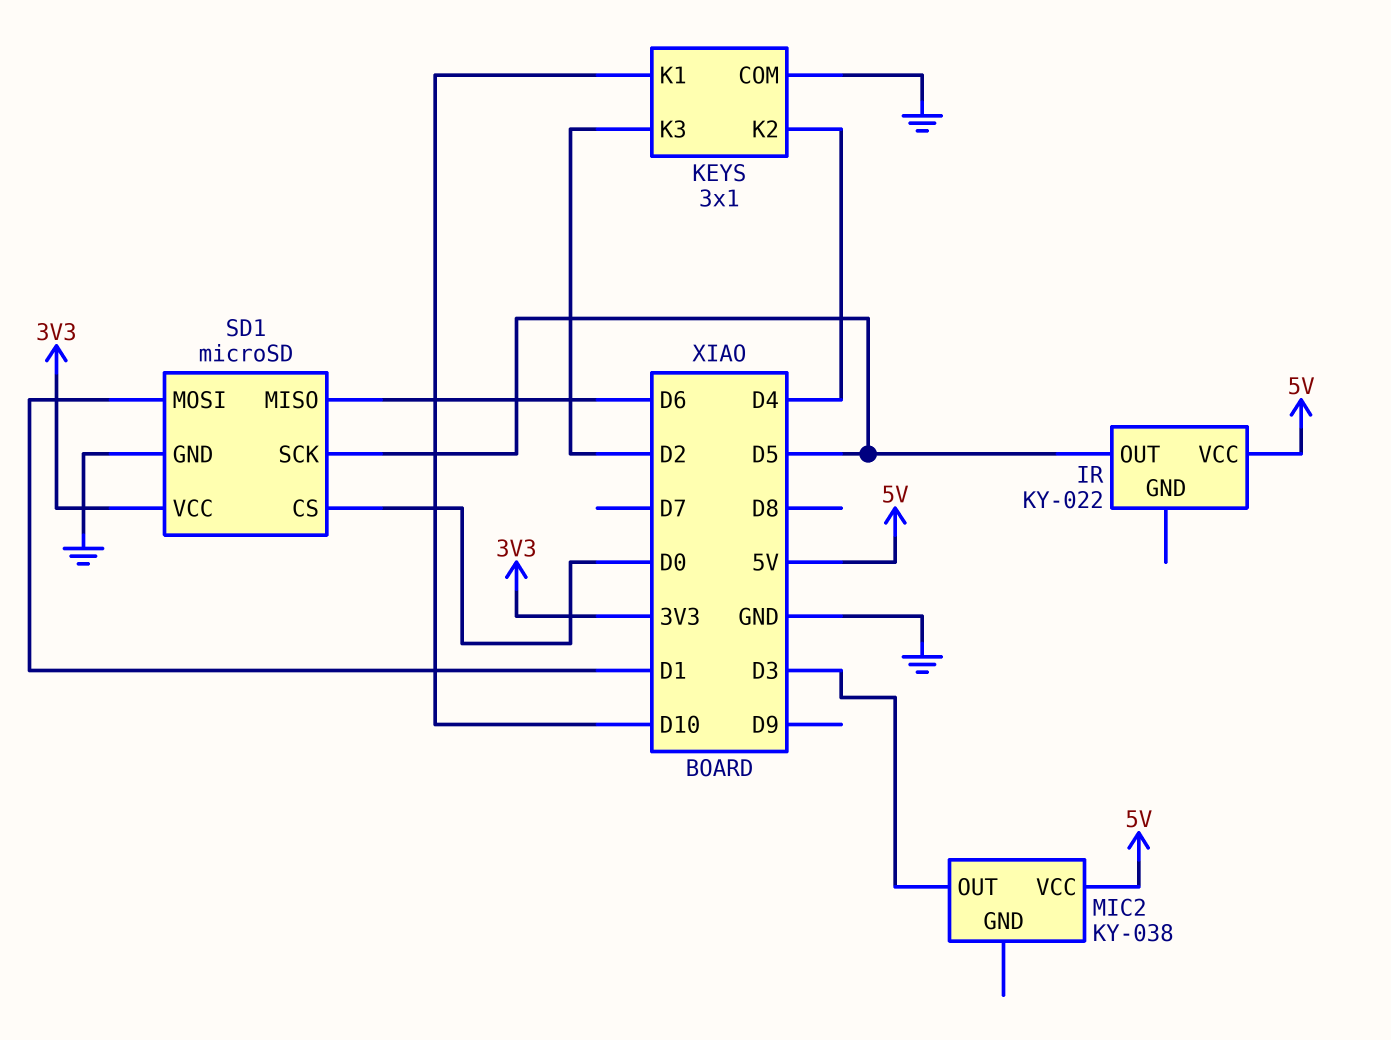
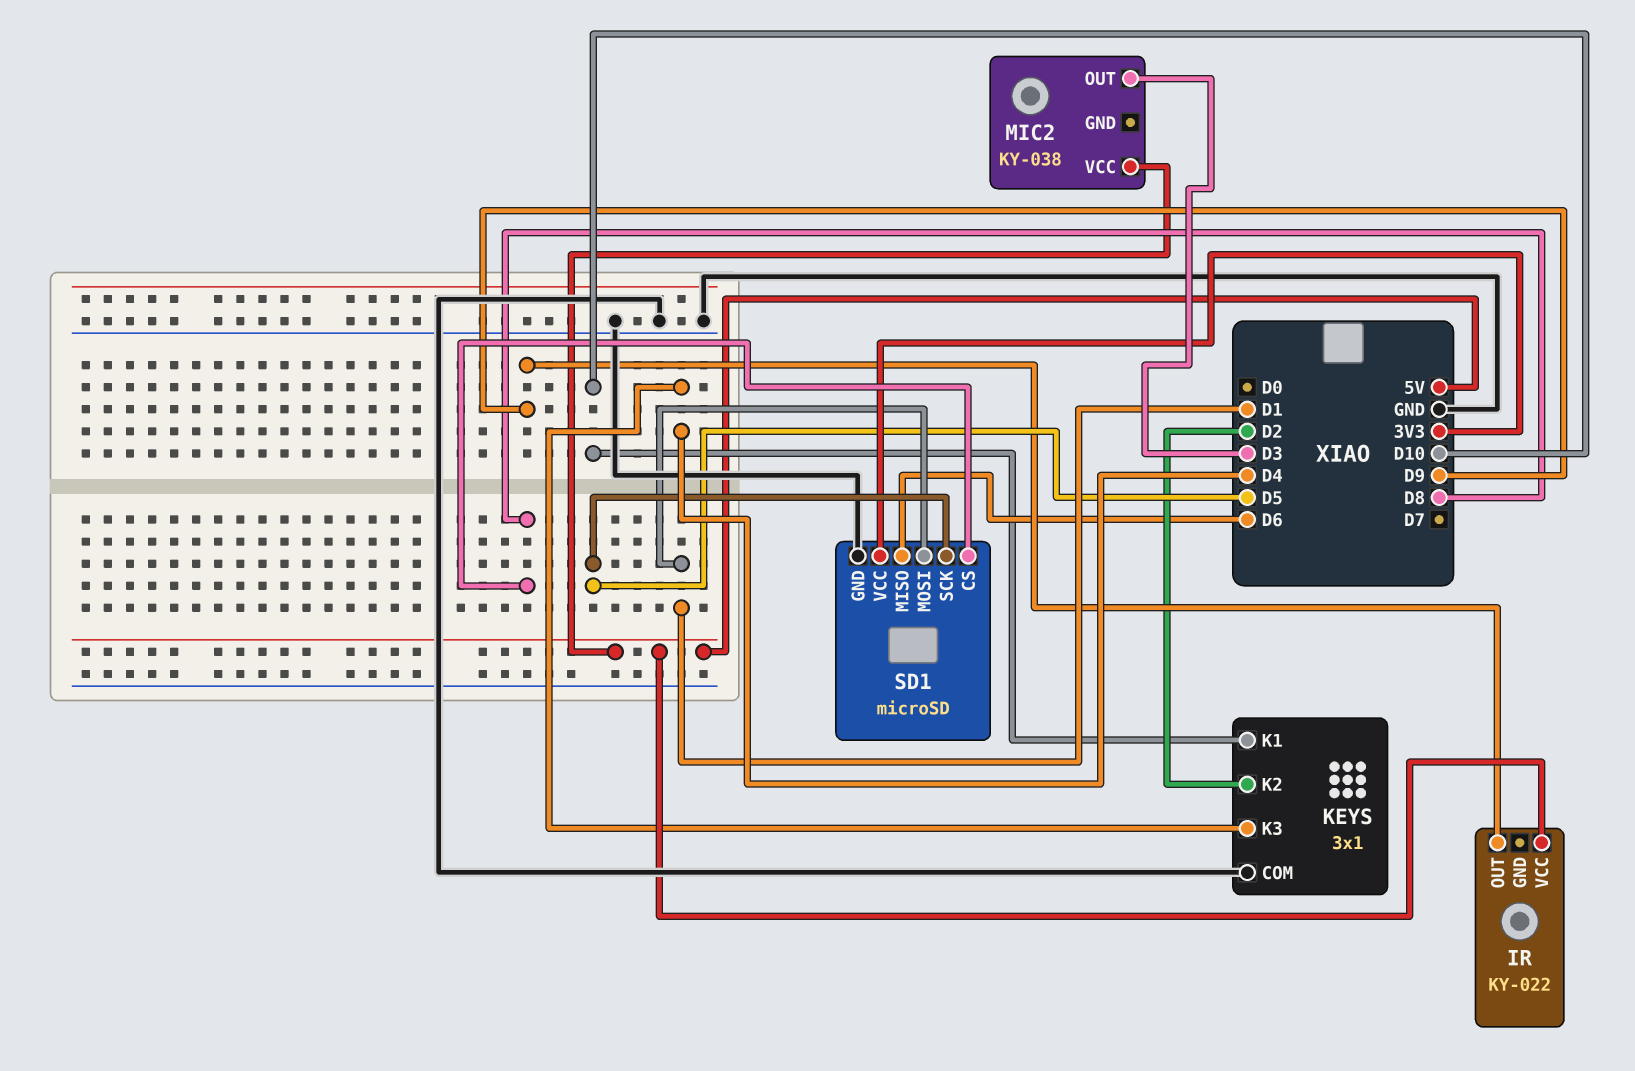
IR pin OUT: D5 -> D9
KEYS pin K2: D4 -> D2
KEYS pin K3: D2 -> D4
SD1 pin CS: D0 -> D8

